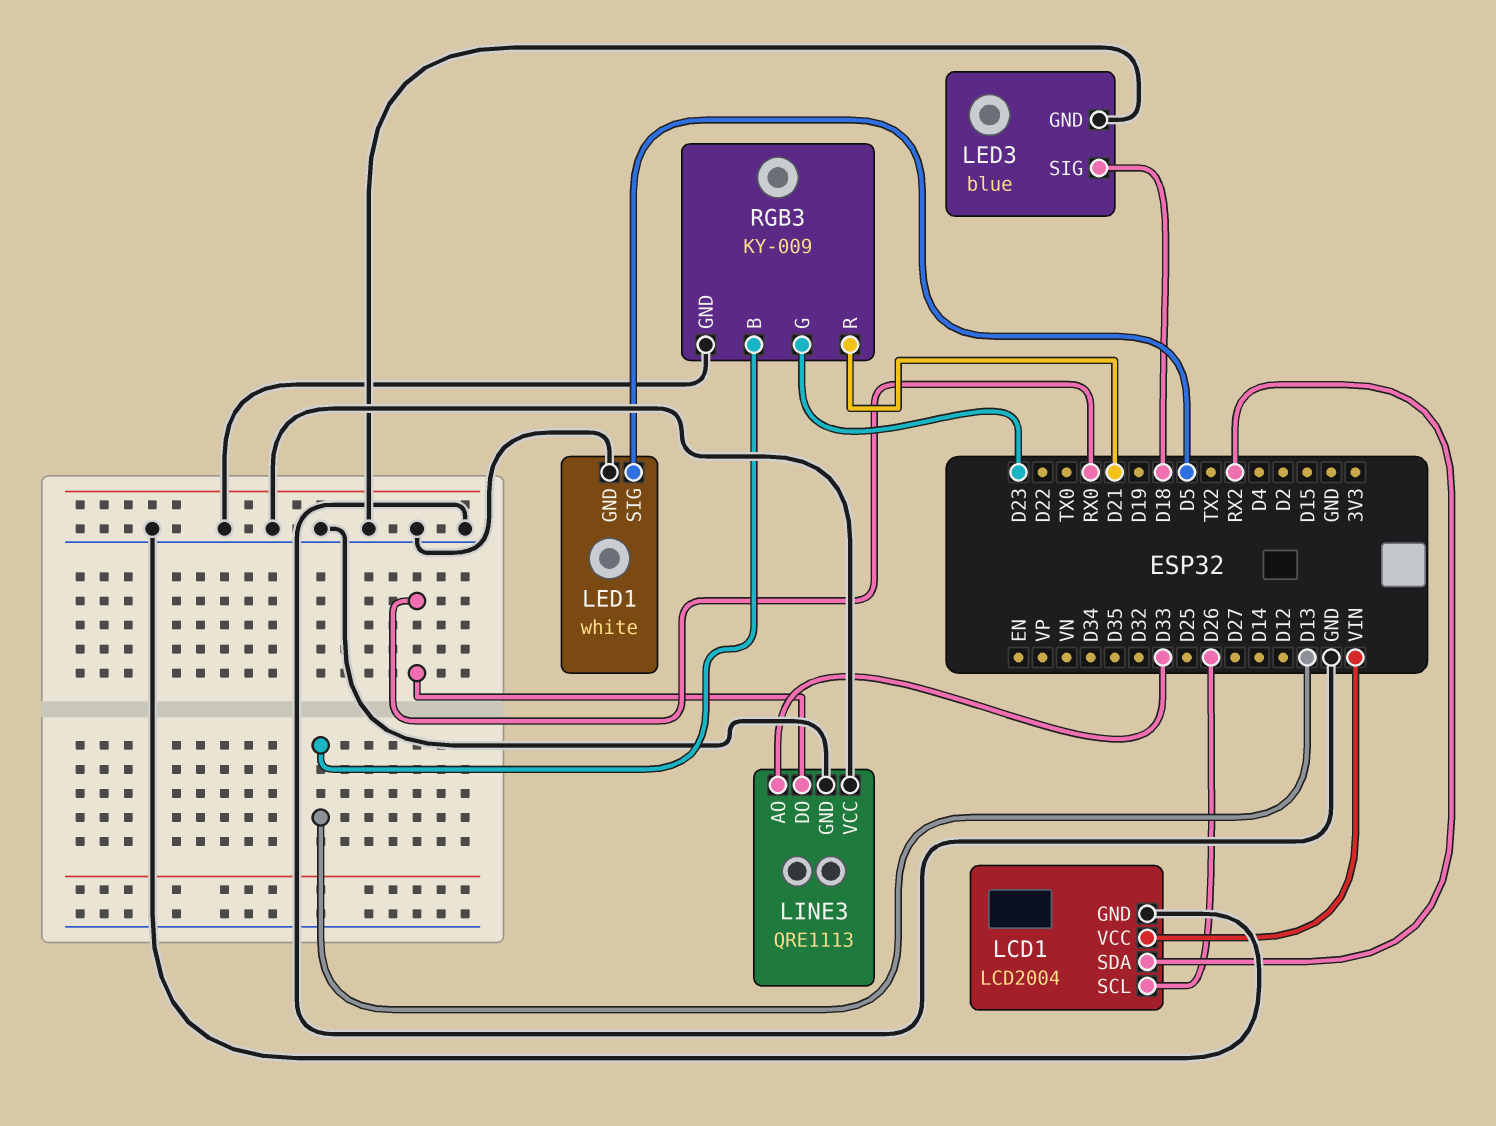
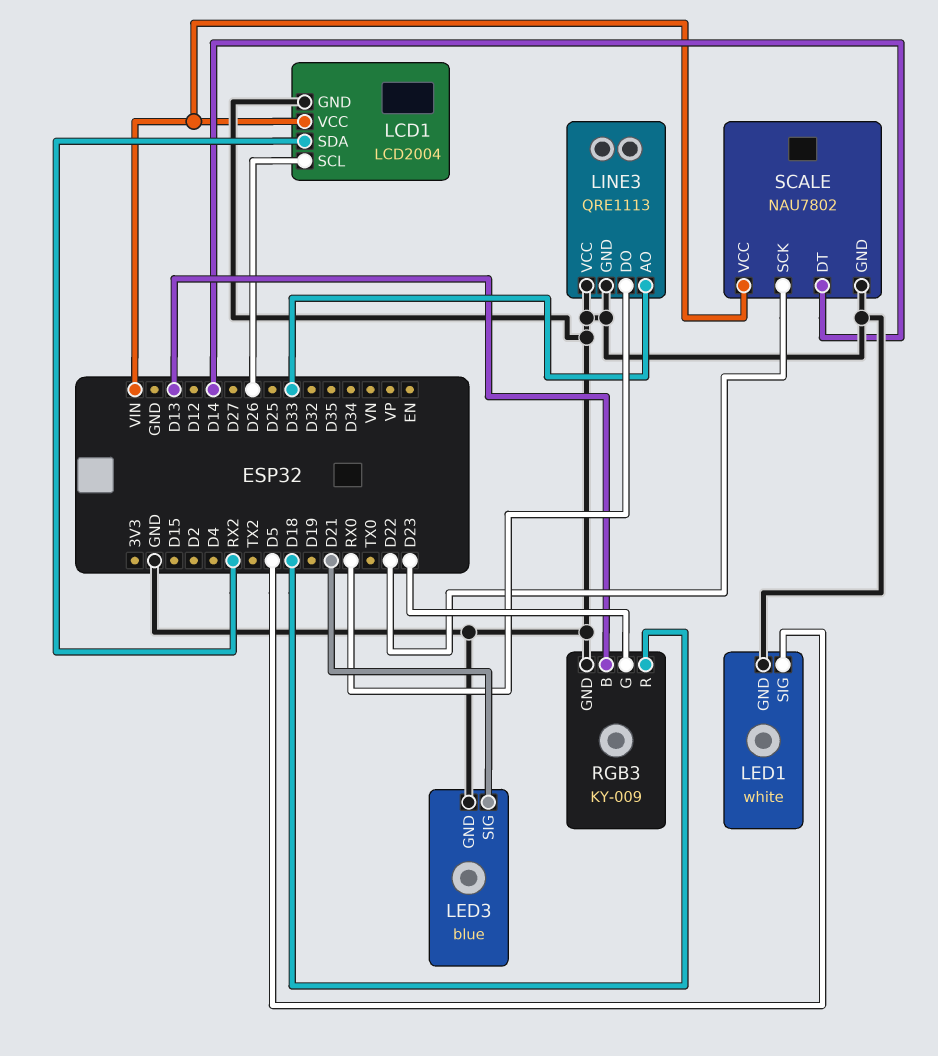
LED3 pin SIG: D18 -> D21
RGB3 pin R: D21 -> D18
SCALE: none -> NAU7802
SCALE pin DT: none -> D14
SCALE pin GND: none -> GND
SCALE pin SCK: none -> D22
SCALE pin VCC: none -> VIN

